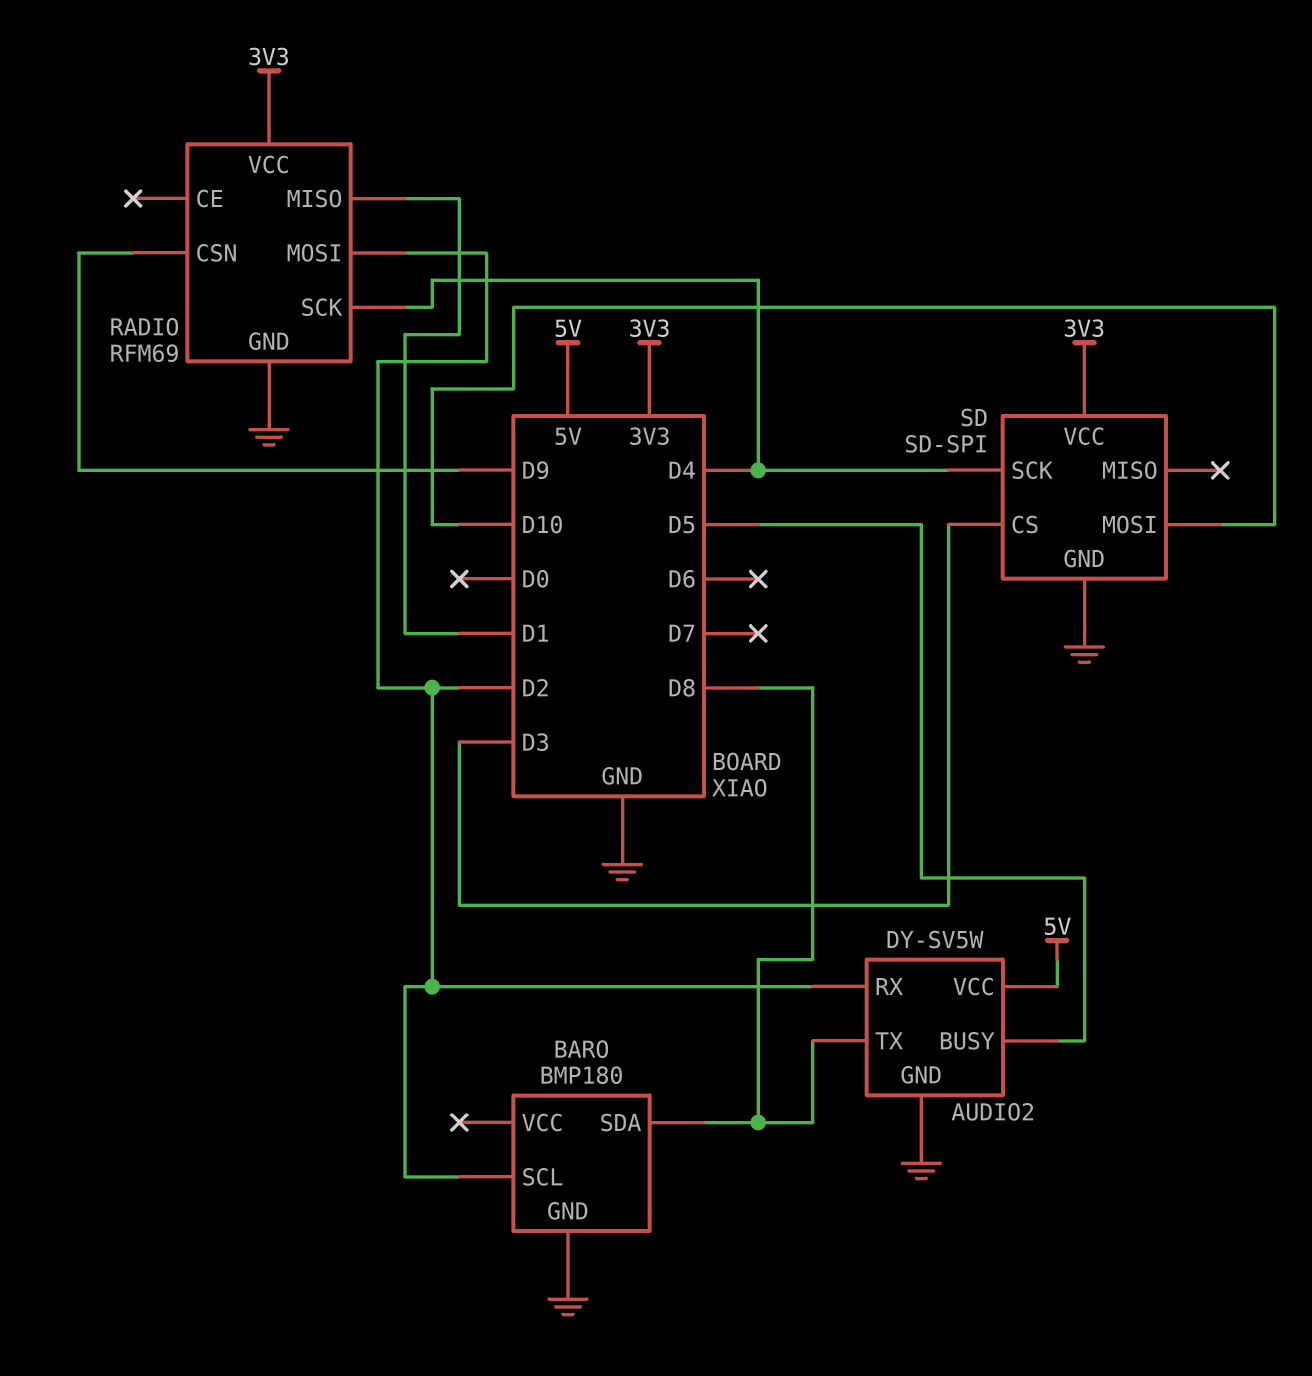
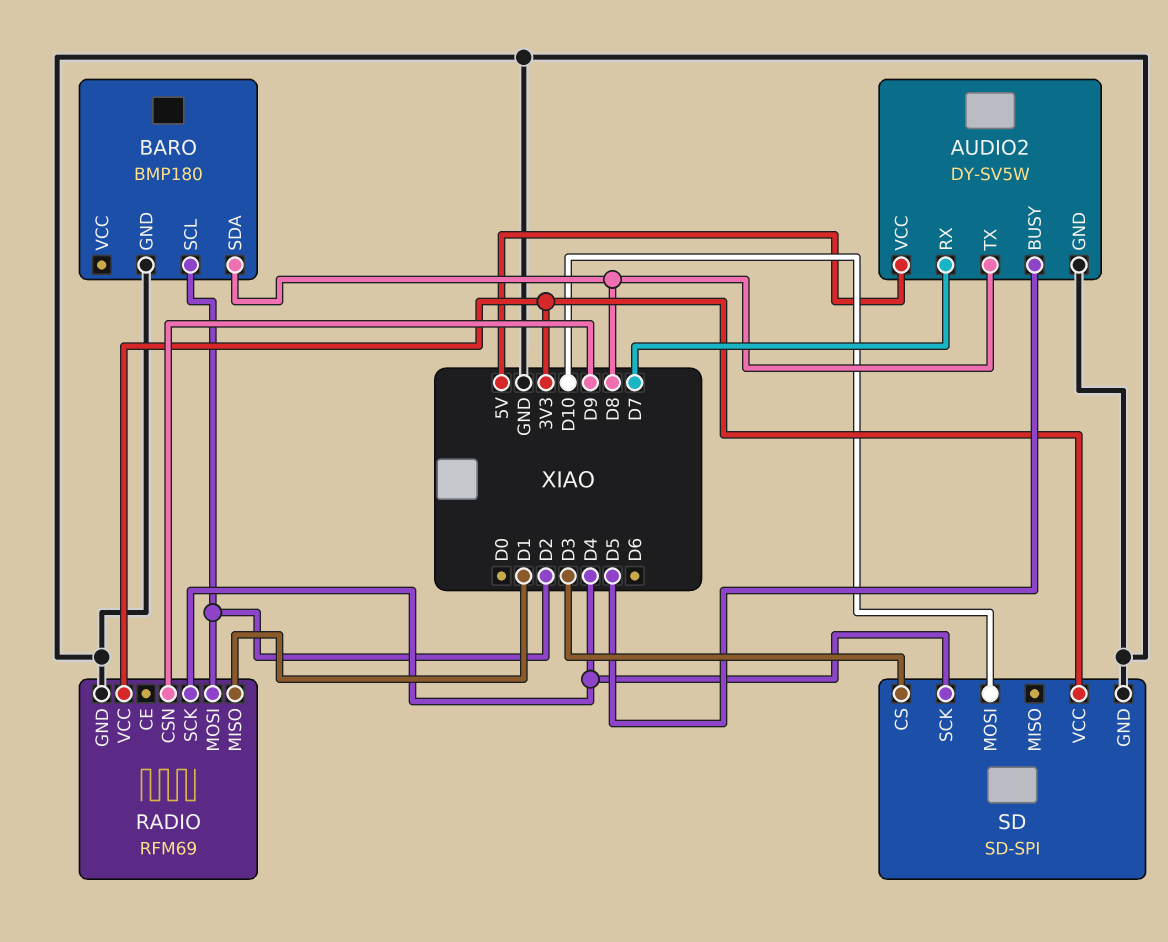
AUDIO2 pin RX: D2 -> D7

